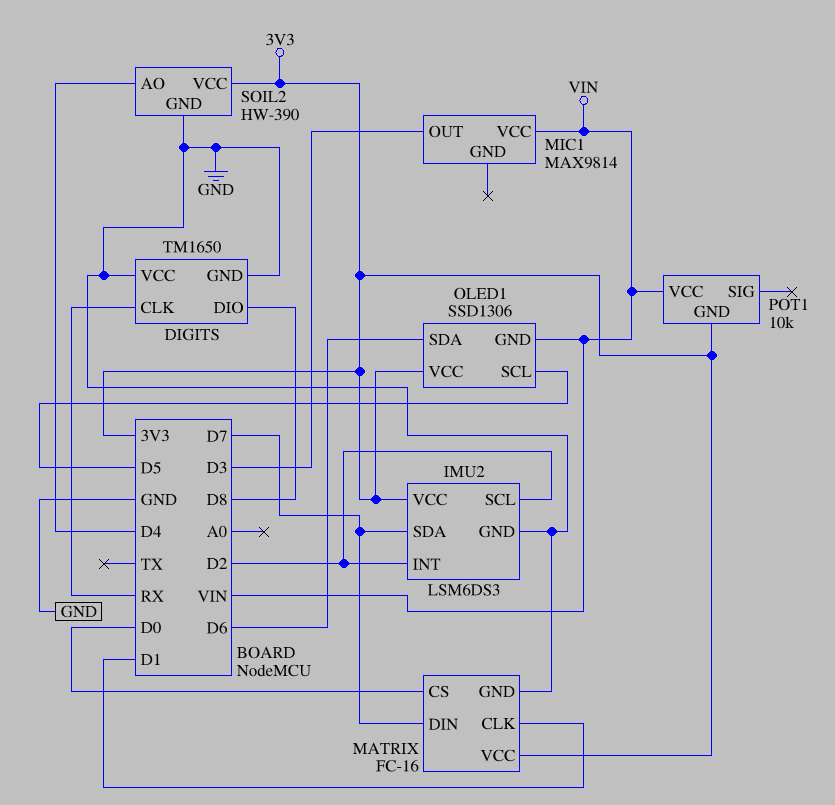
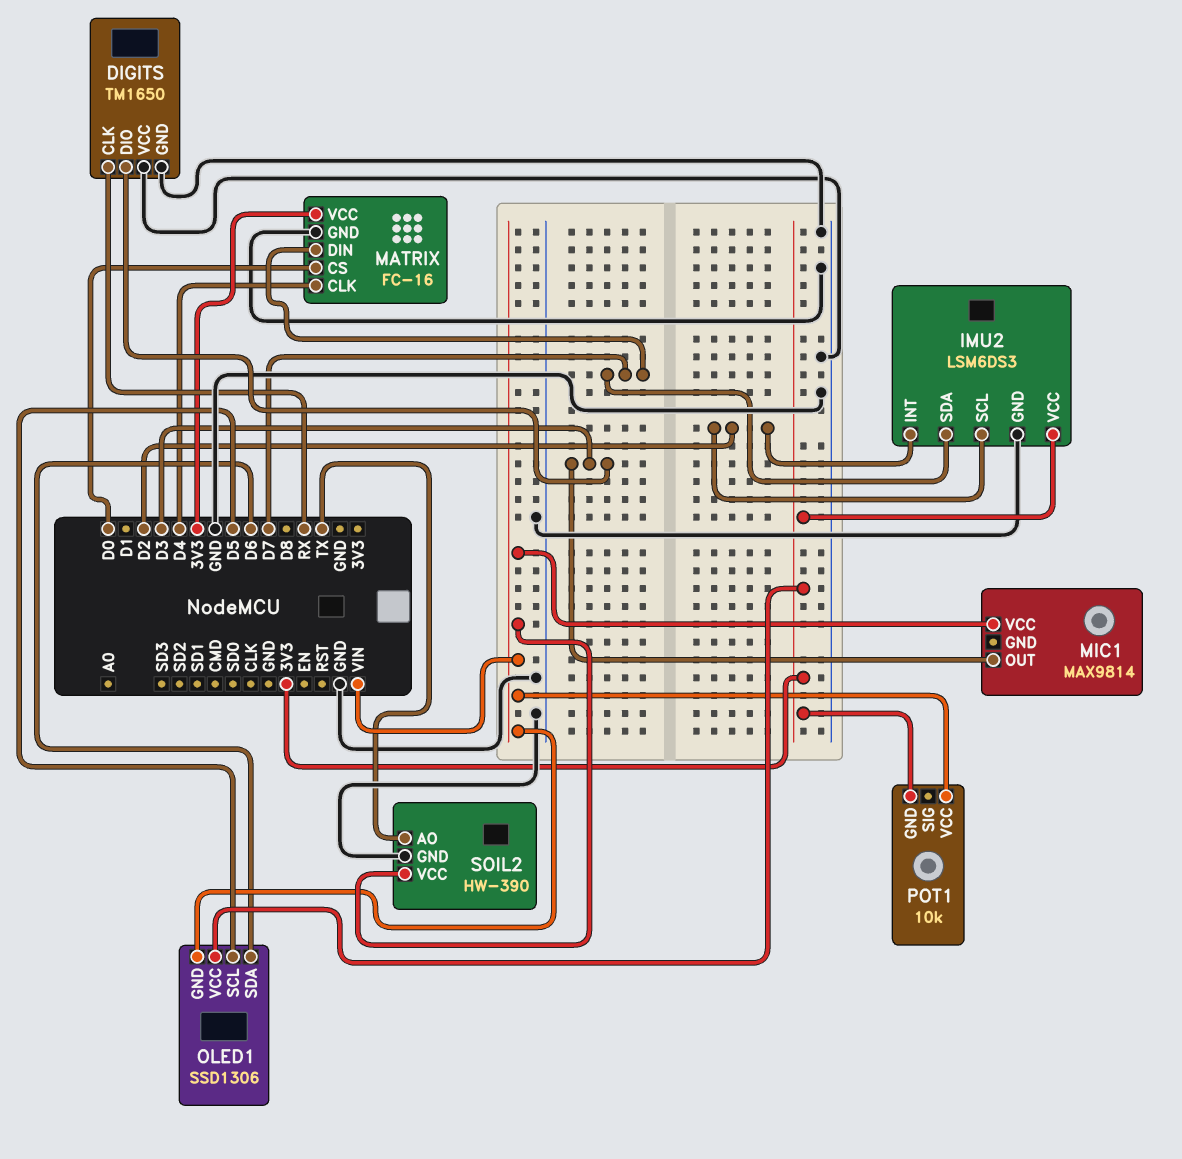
DIGITS pin DIO: D8 -> D3
MATRIX pin CLK: D1 -> D4
SOIL2 pin AO: D4 -> TX
SOIL2 pin VCC: 3V3 -> VIN

